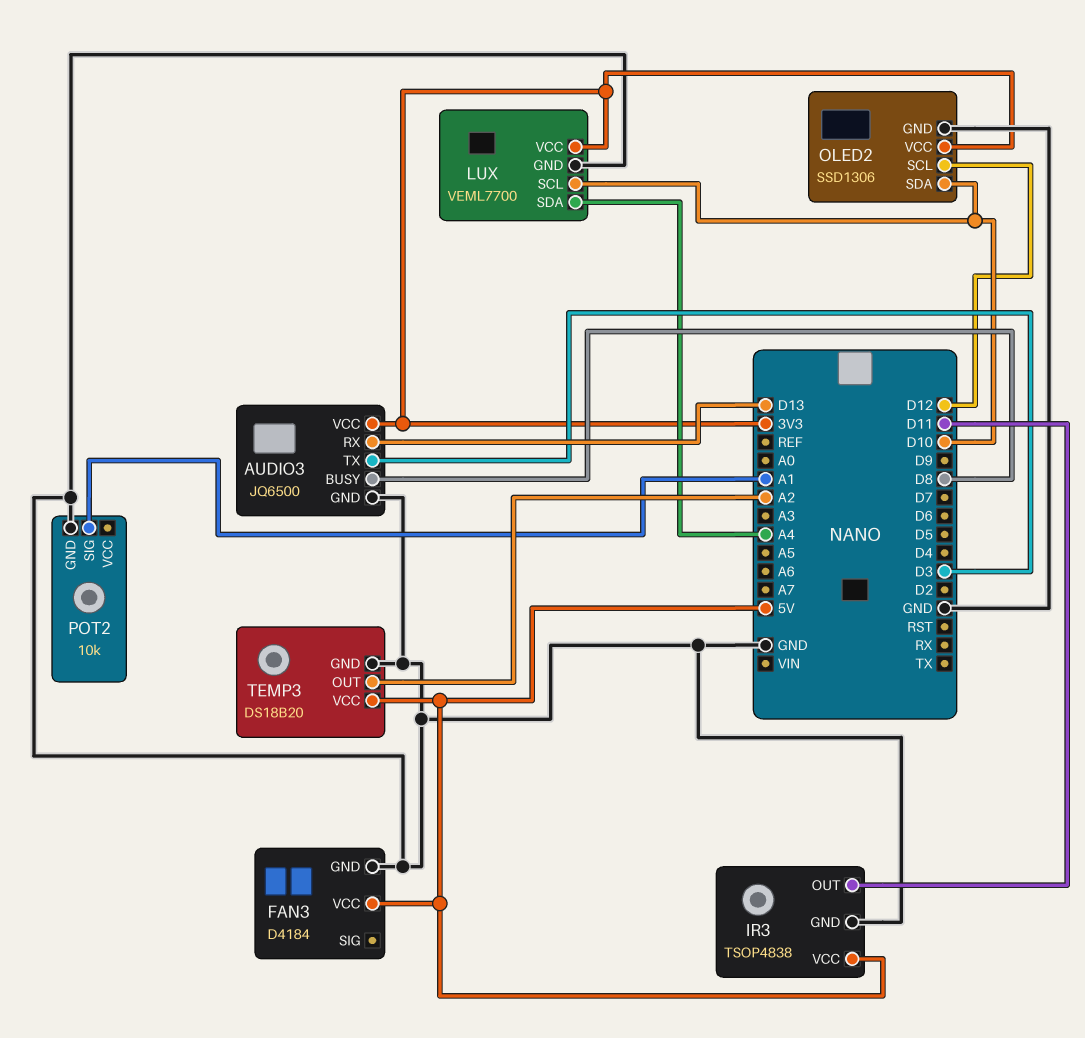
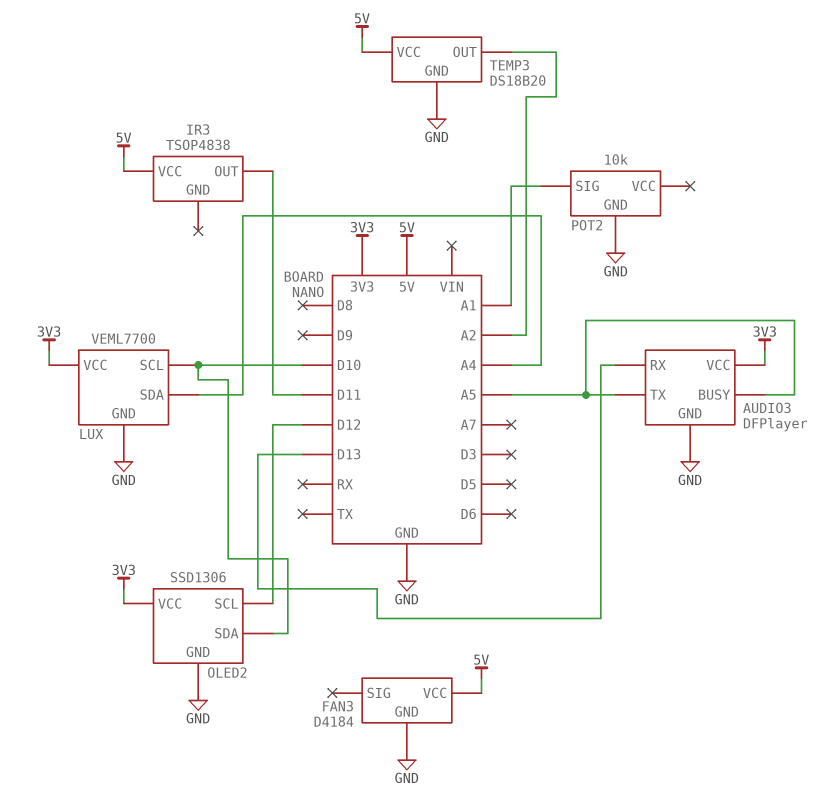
AUDIO3: JQ6500 -> DFPlayer
AUDIO3 pin BUSY: D8 -> A5
AUDIO3 pin TX: D3 -> A5
IR3 pin GND: GND -> none

